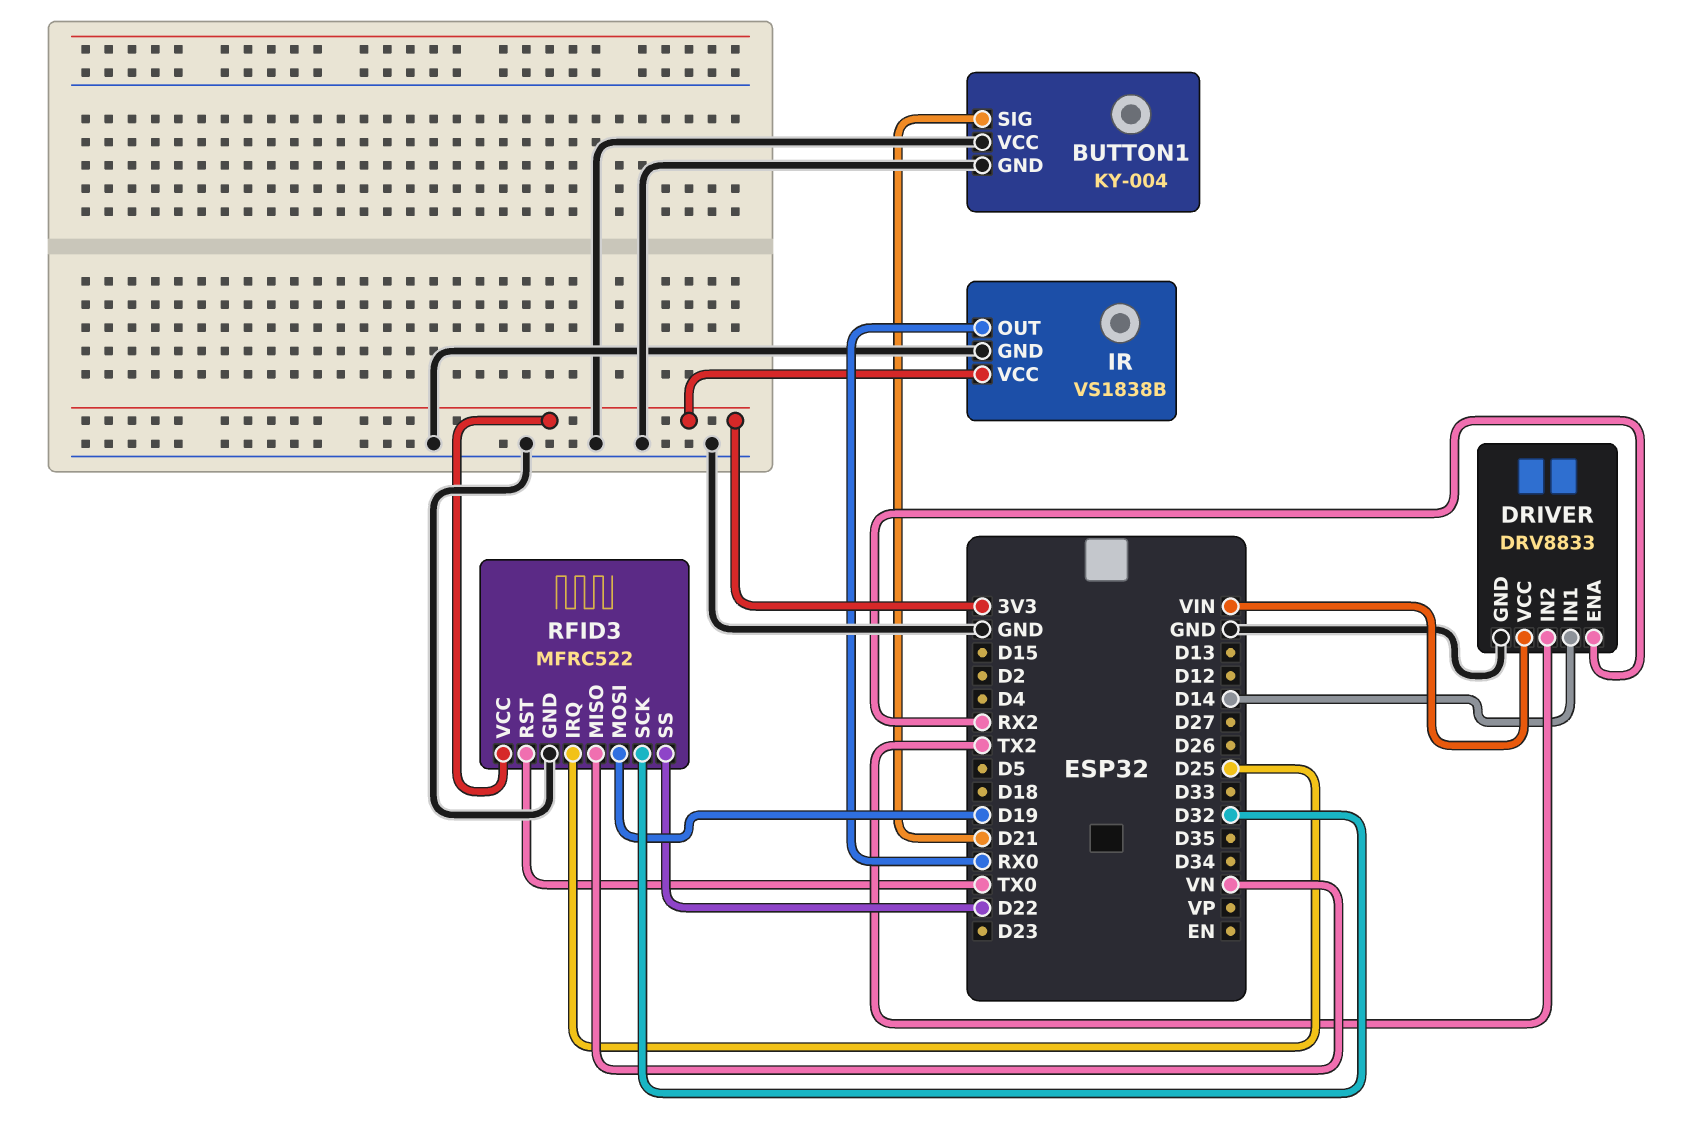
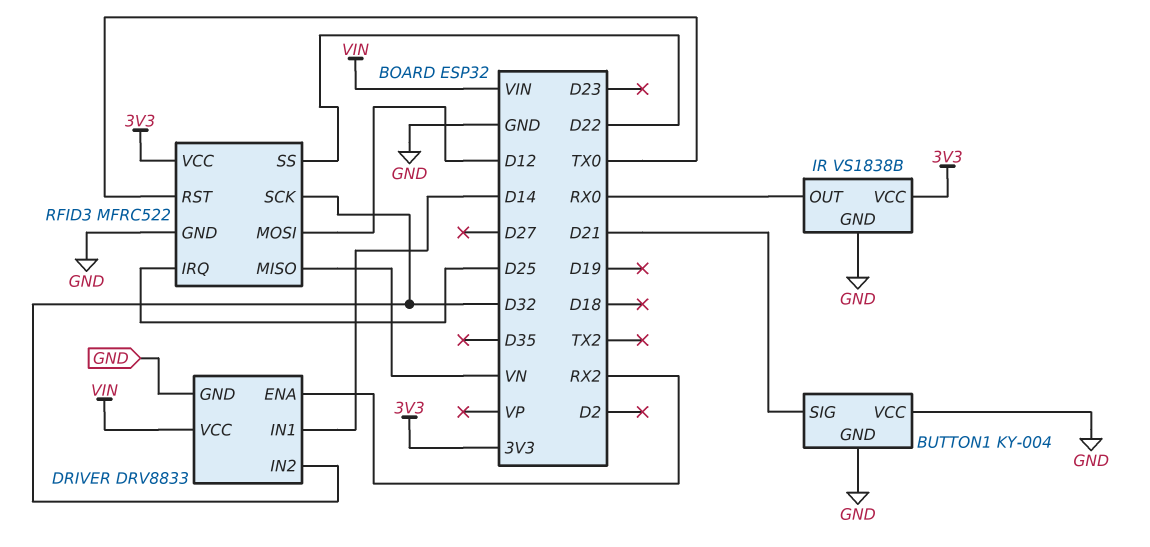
DRIVER pin IN2: TX2 -> D32
RFID3 pin MOSI: D19 -> D12

